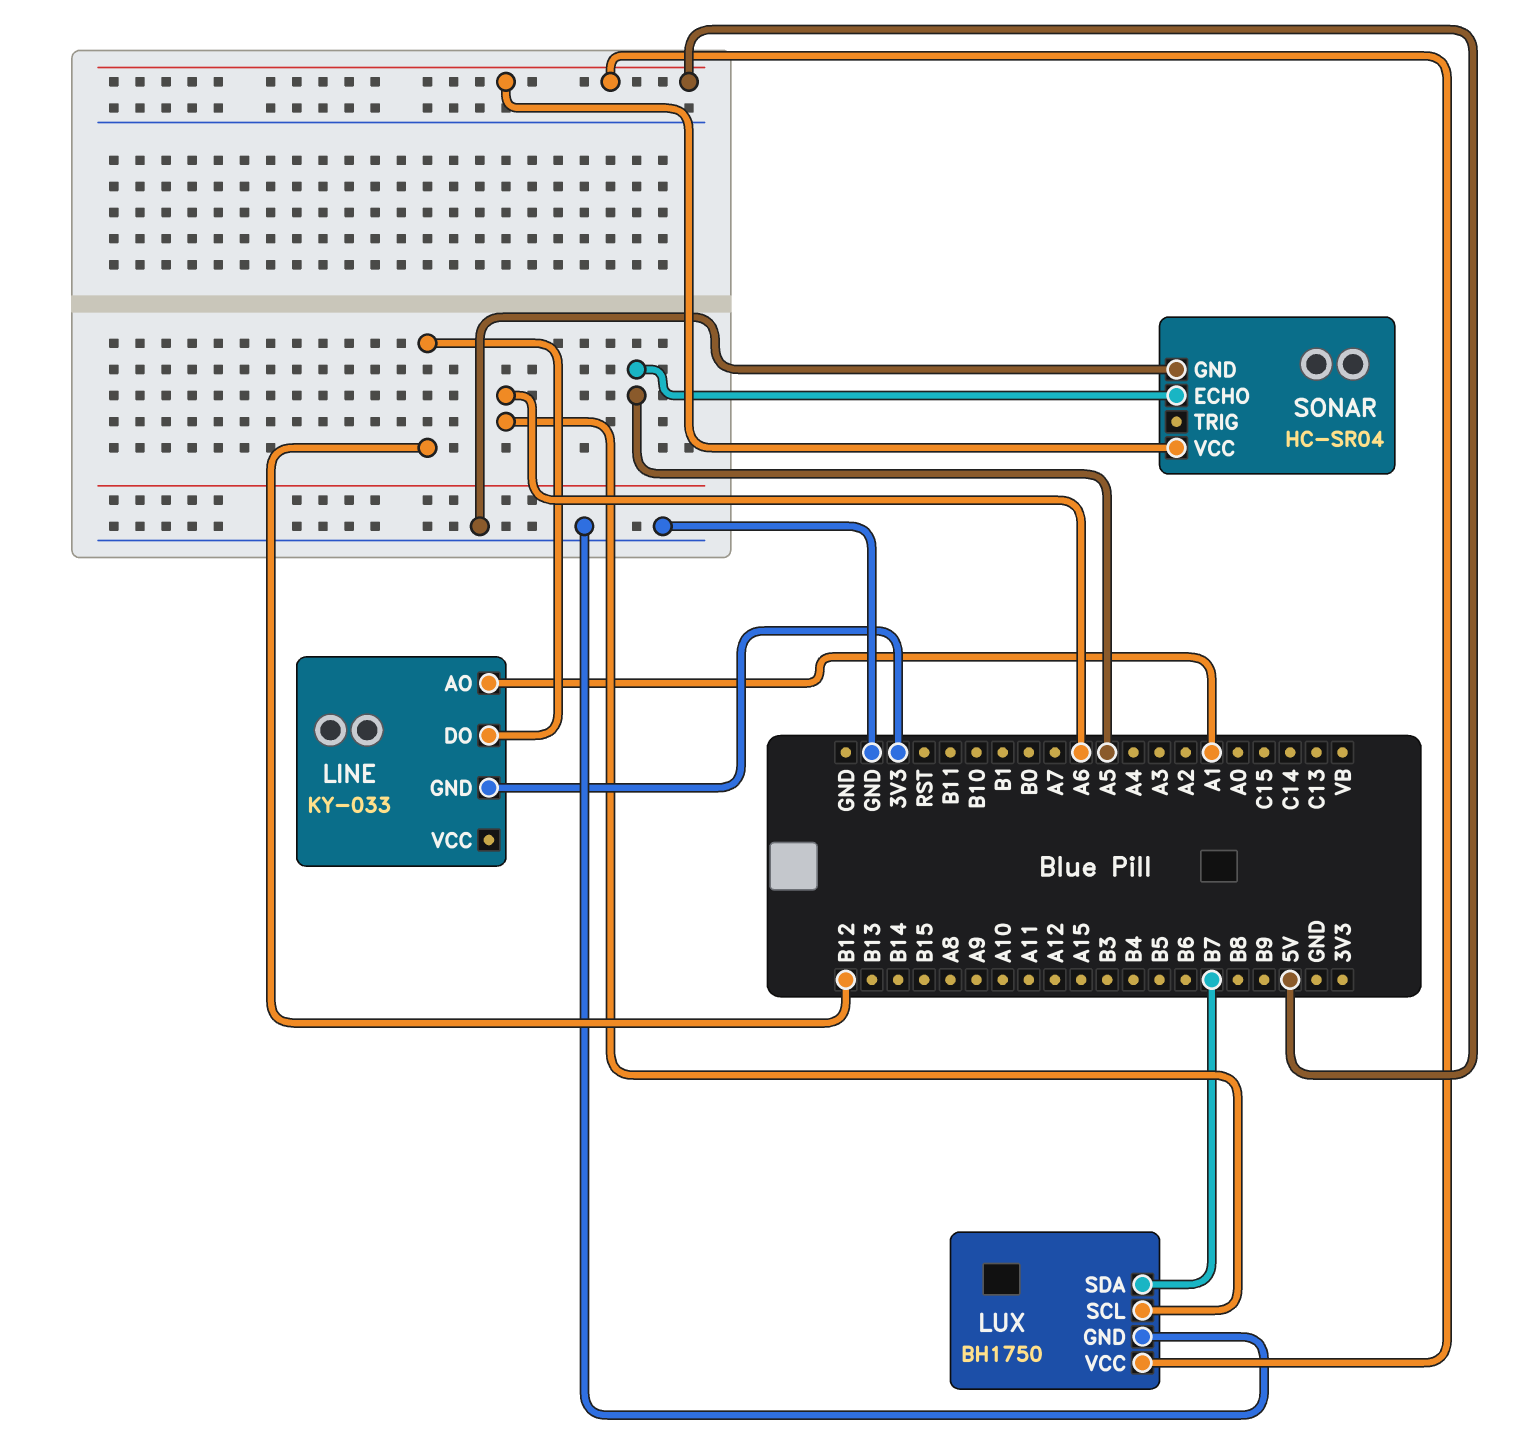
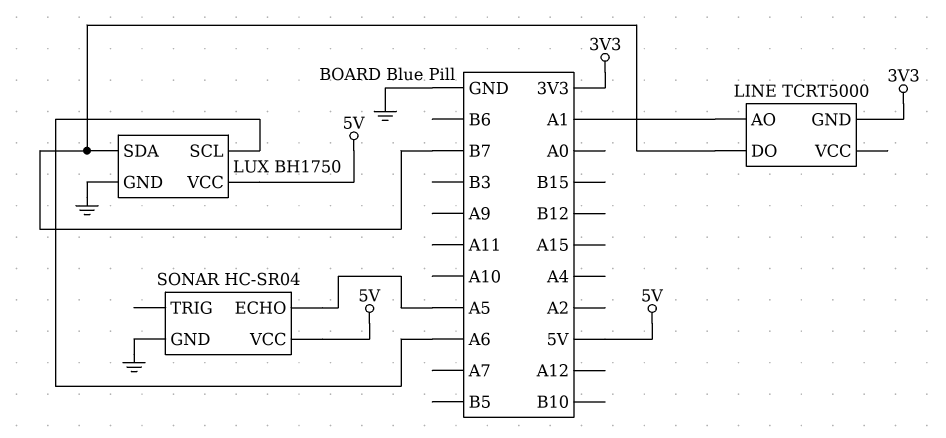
LINE: KY-033 -> TCRT5000
LINE pin DO: B12 -> B7

